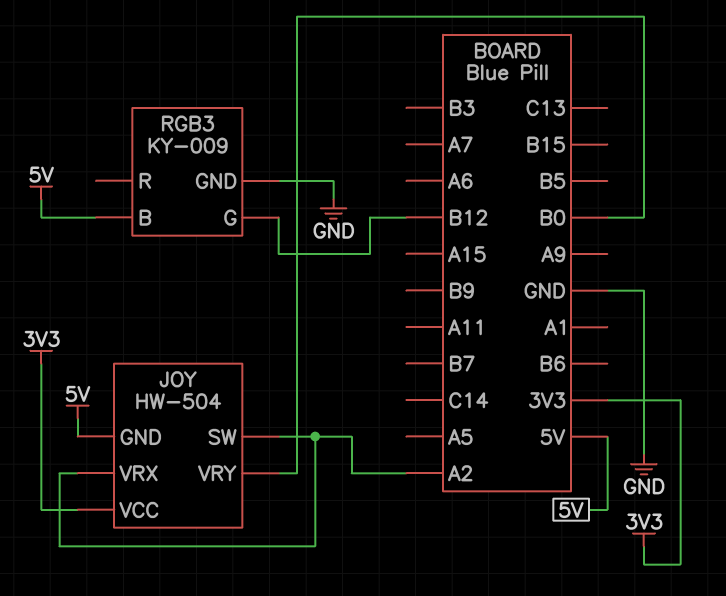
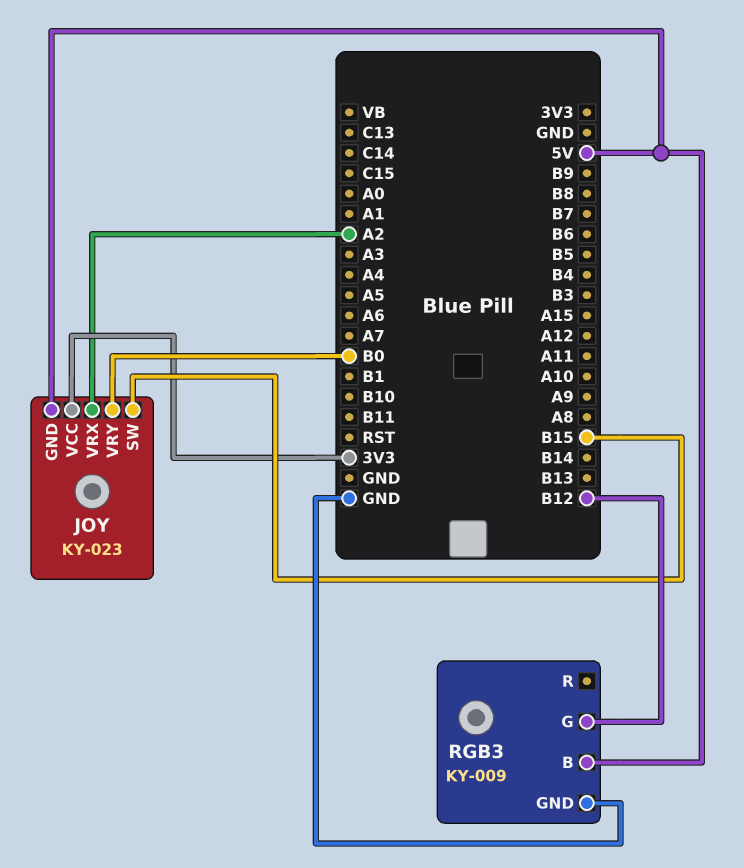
JOY: HW-504 -> KY-023
JOY pin SW: A2 -> B15

